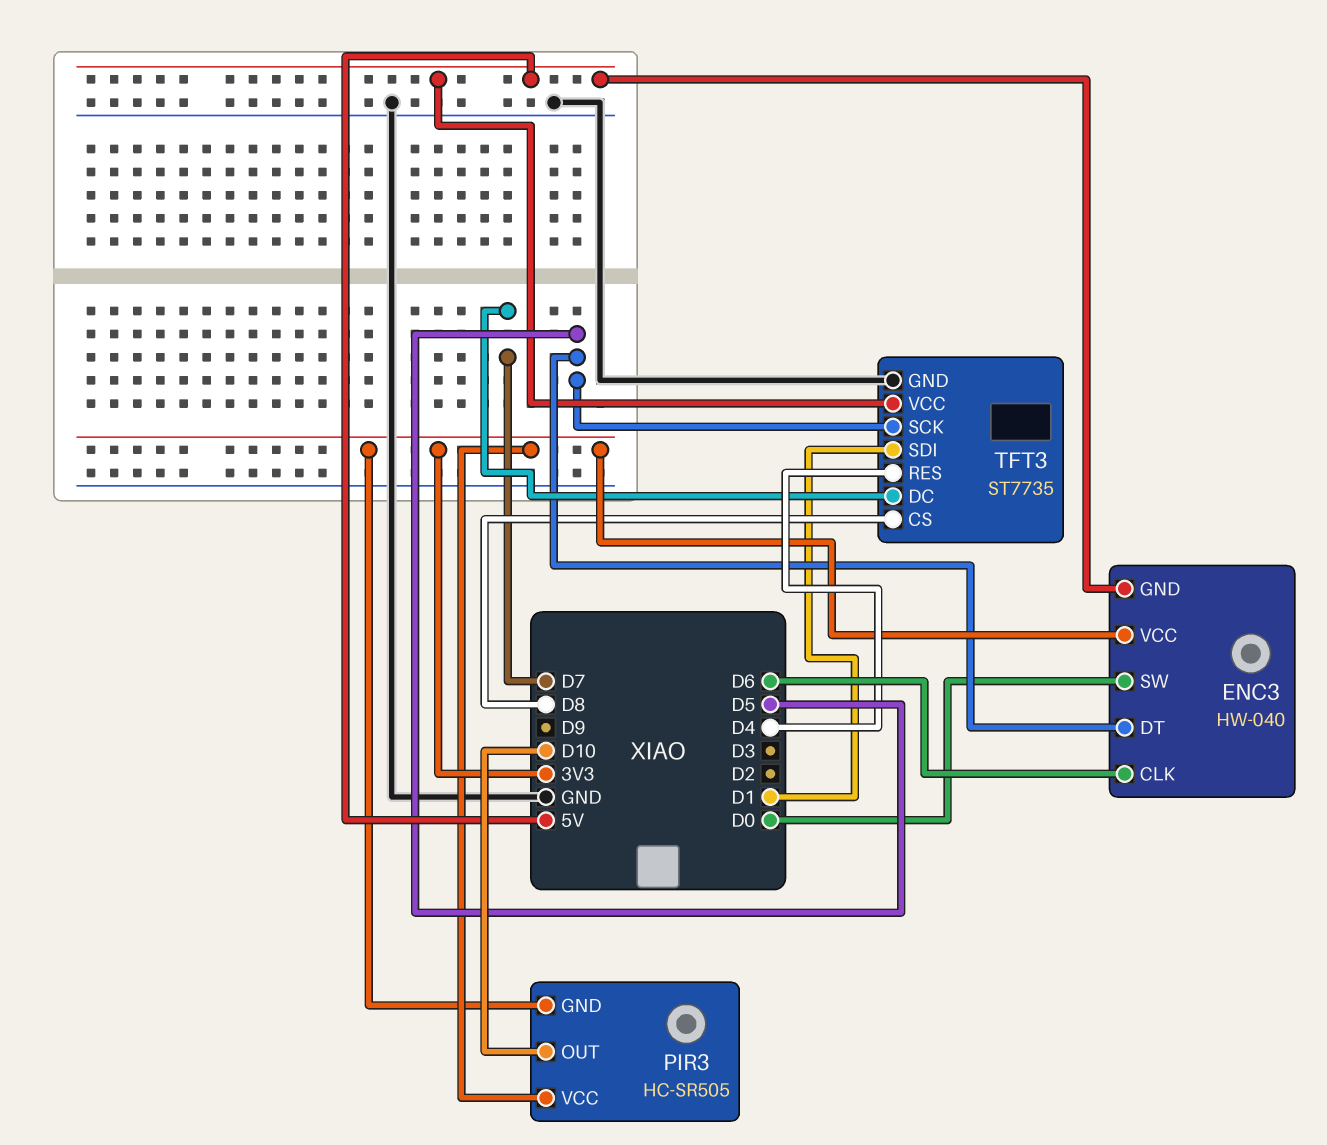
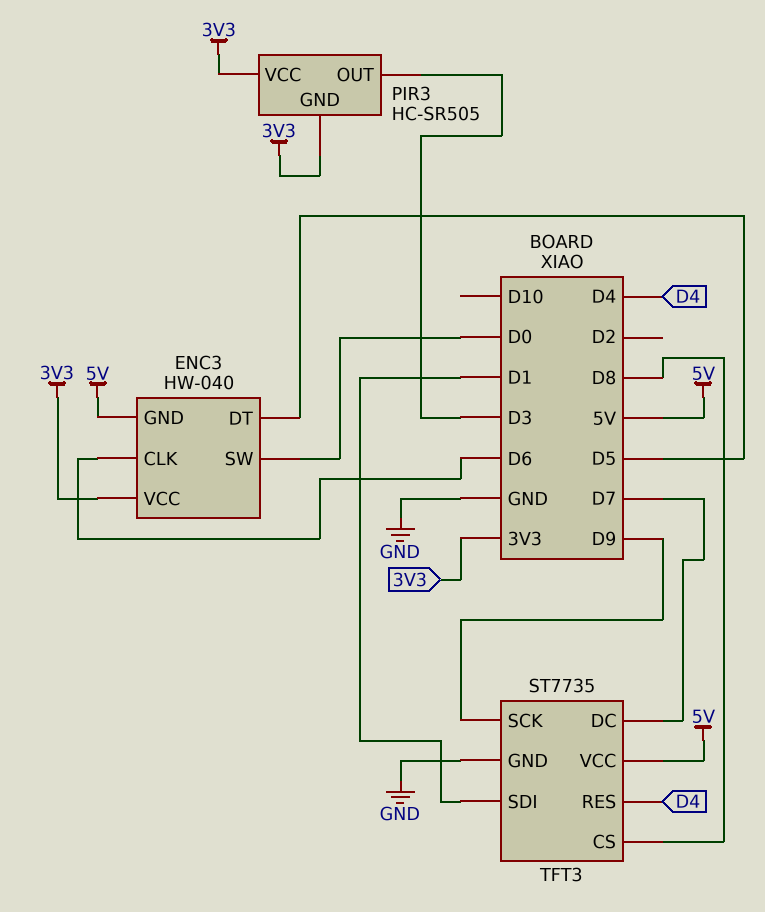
PIR3 pin OUT: D10 -> D3
TFT3 pin SCK: D5 -> D9

